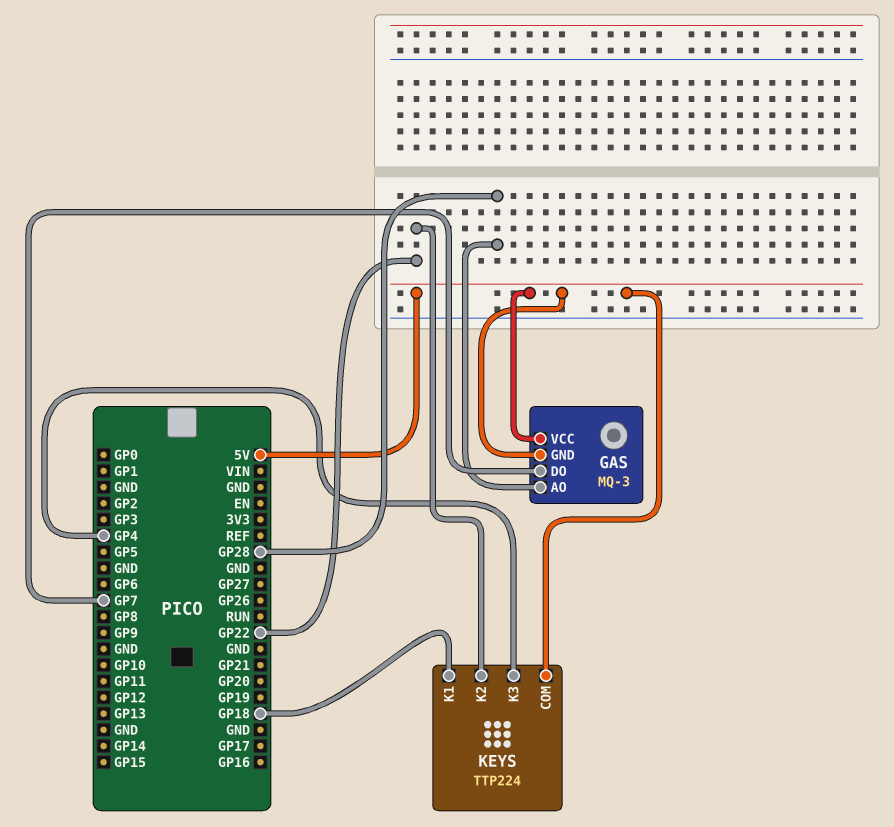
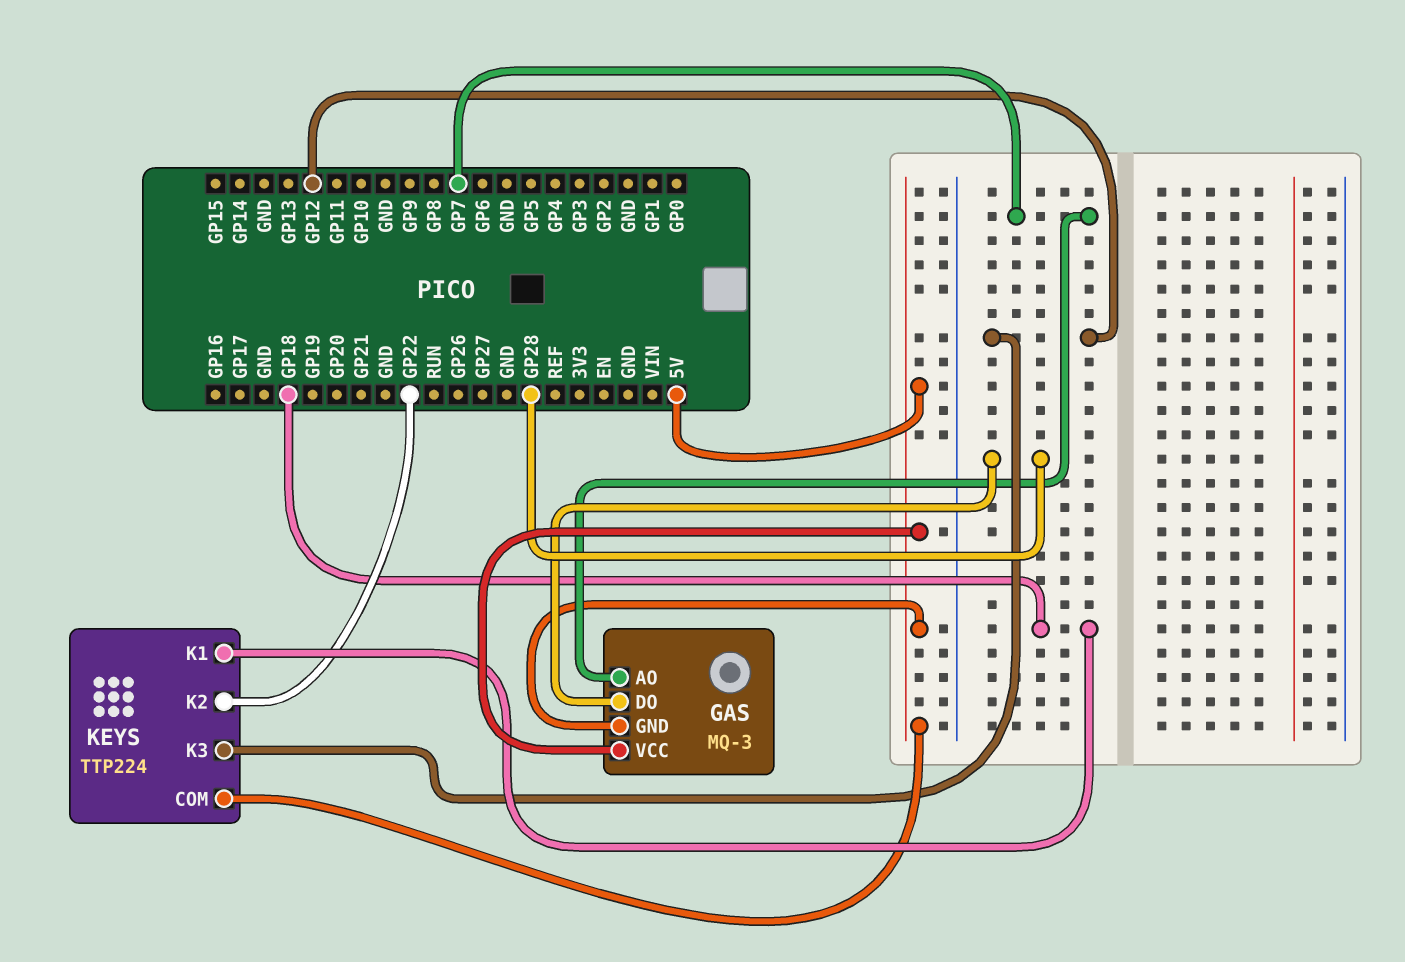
GAS pin AO: GP28 -> GP7
GAS pin DO: GP7 -> GP28
KEYS pin K3: GP4 -> GP12

